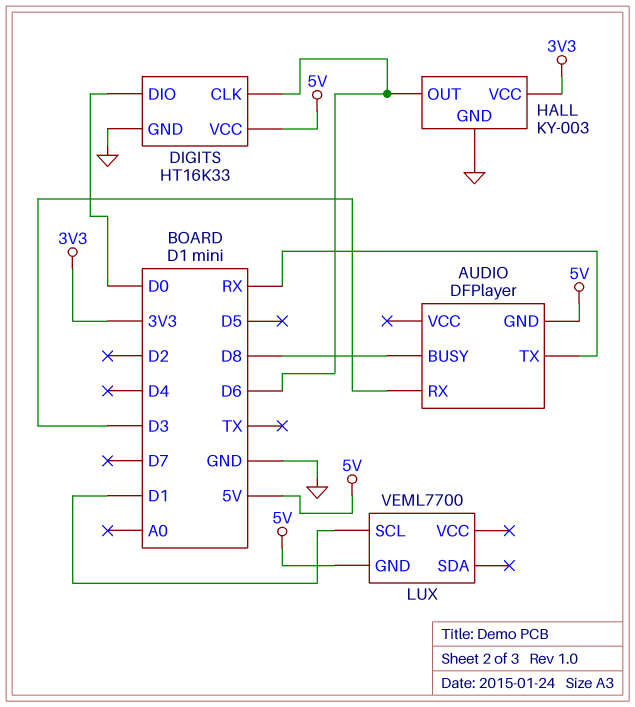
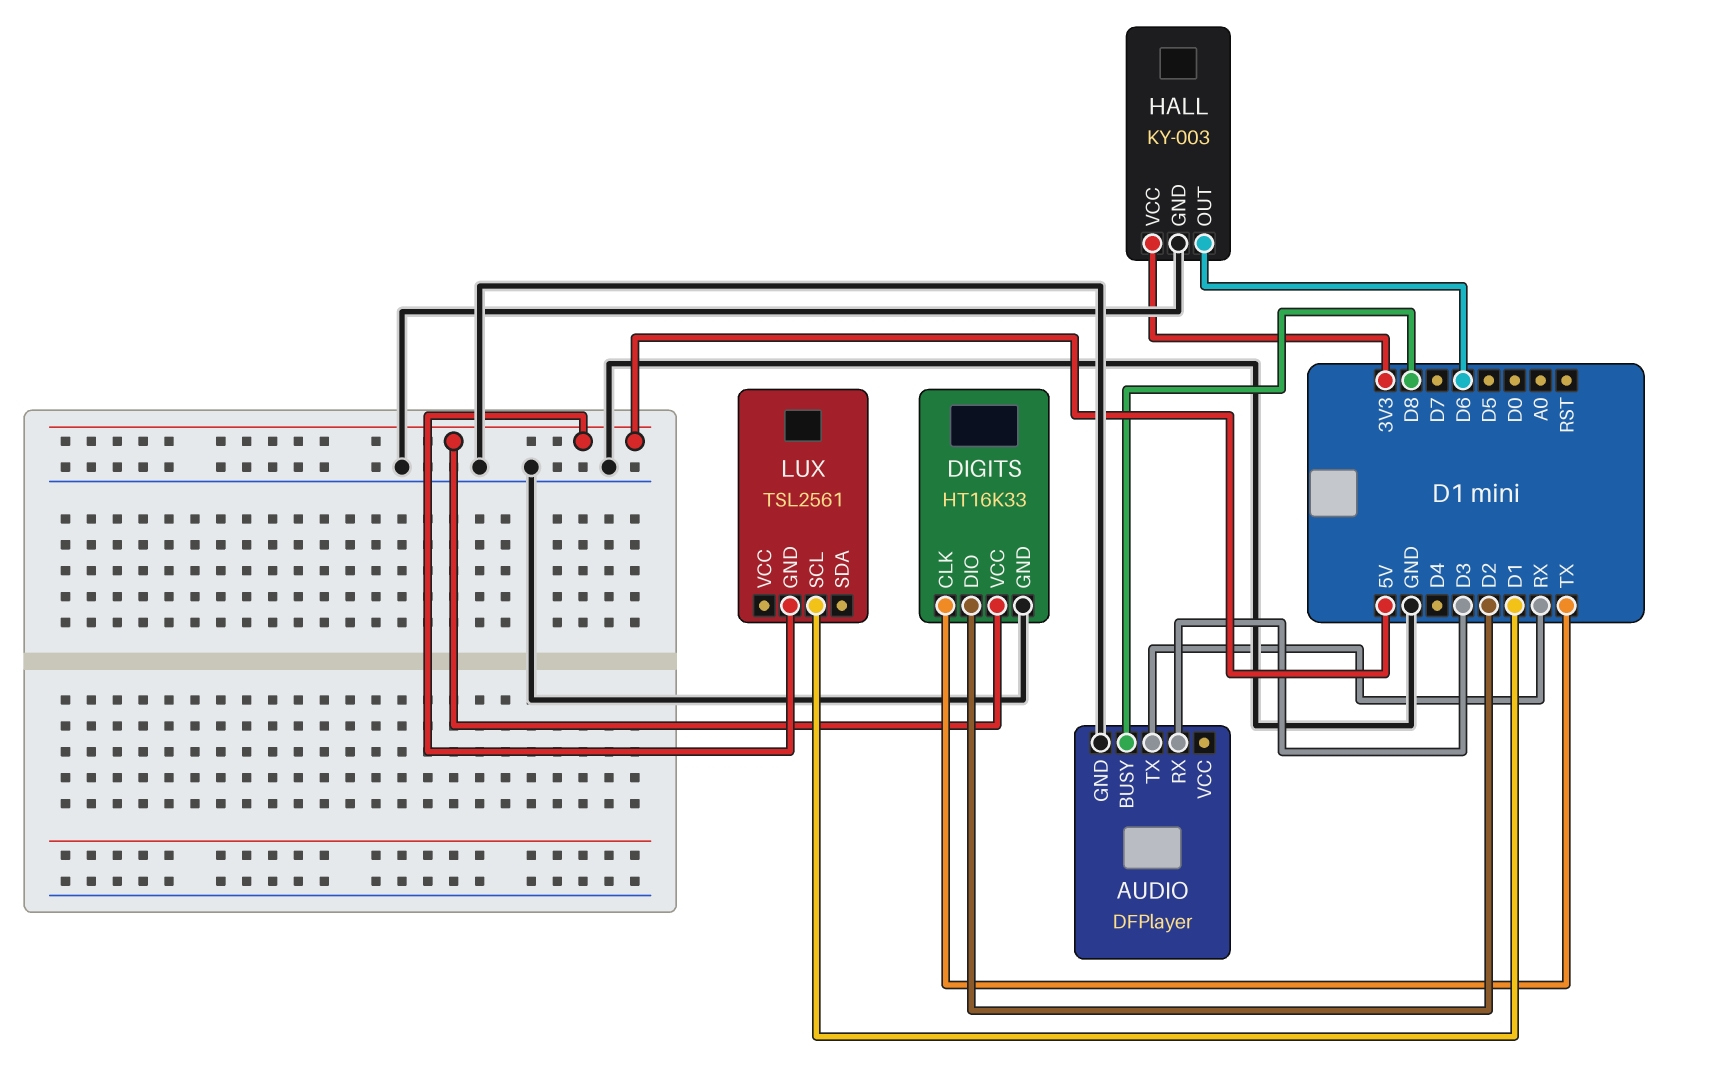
AUDIO pin GND: 5V -> GND
DIGITS pin CLK: D6 -> TX
DIGITS pin DIO: D0 -> D2
LUX: VEML7700 -> TSL2561

